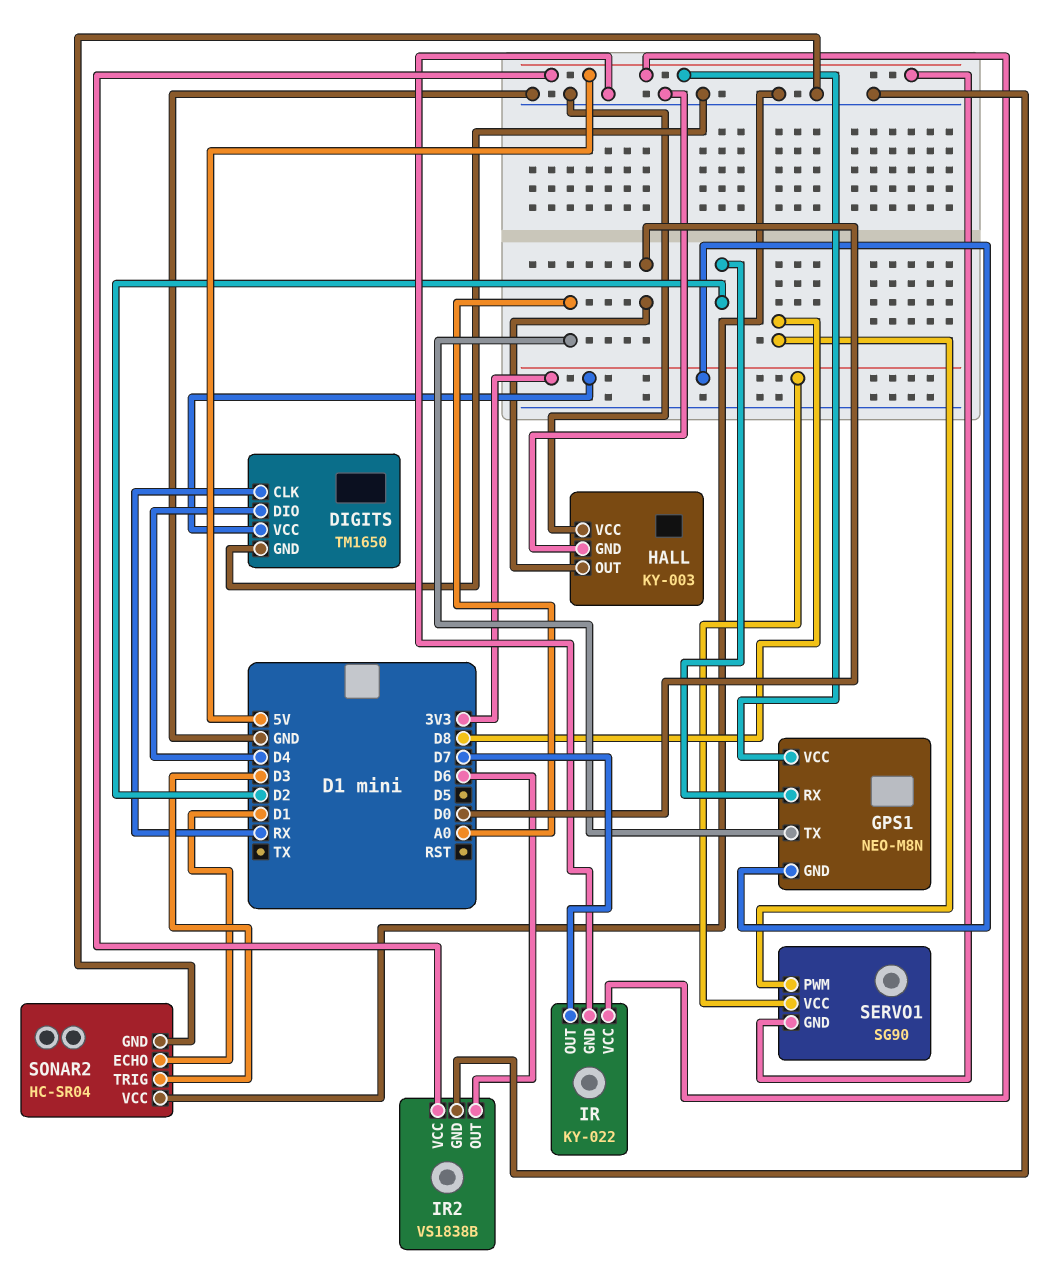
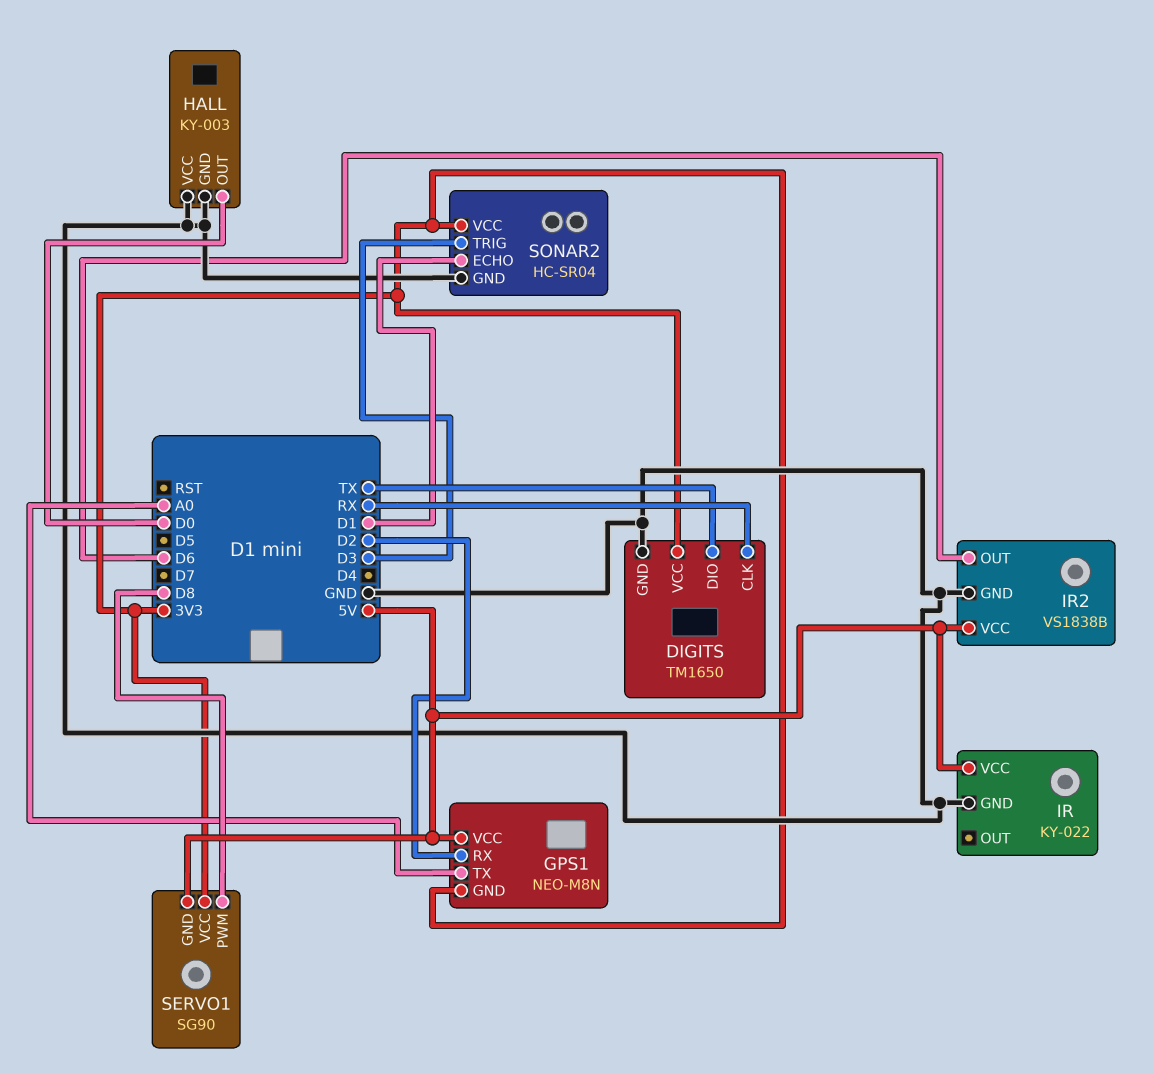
DIGITS pin DIO: D4 -> TX
IR pin OUT: D7 -> none
SONAR2 pin VCC: GND -> 3V3

